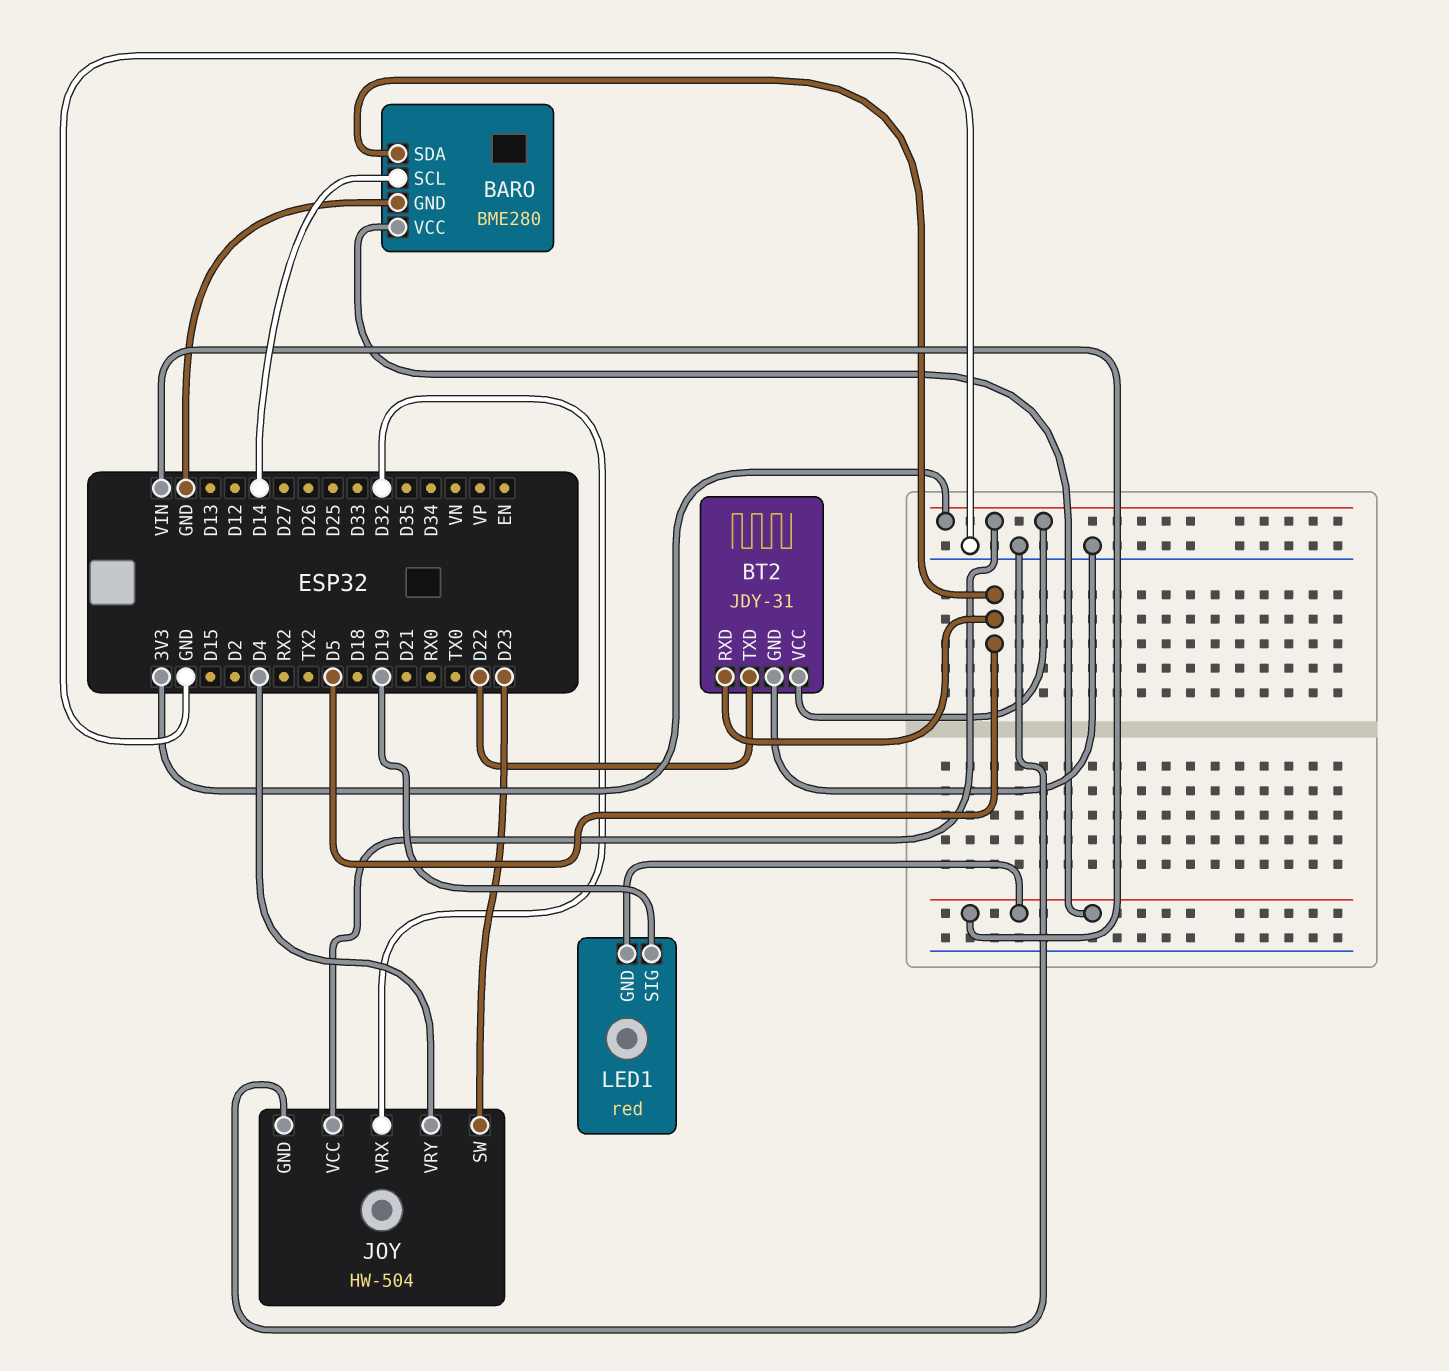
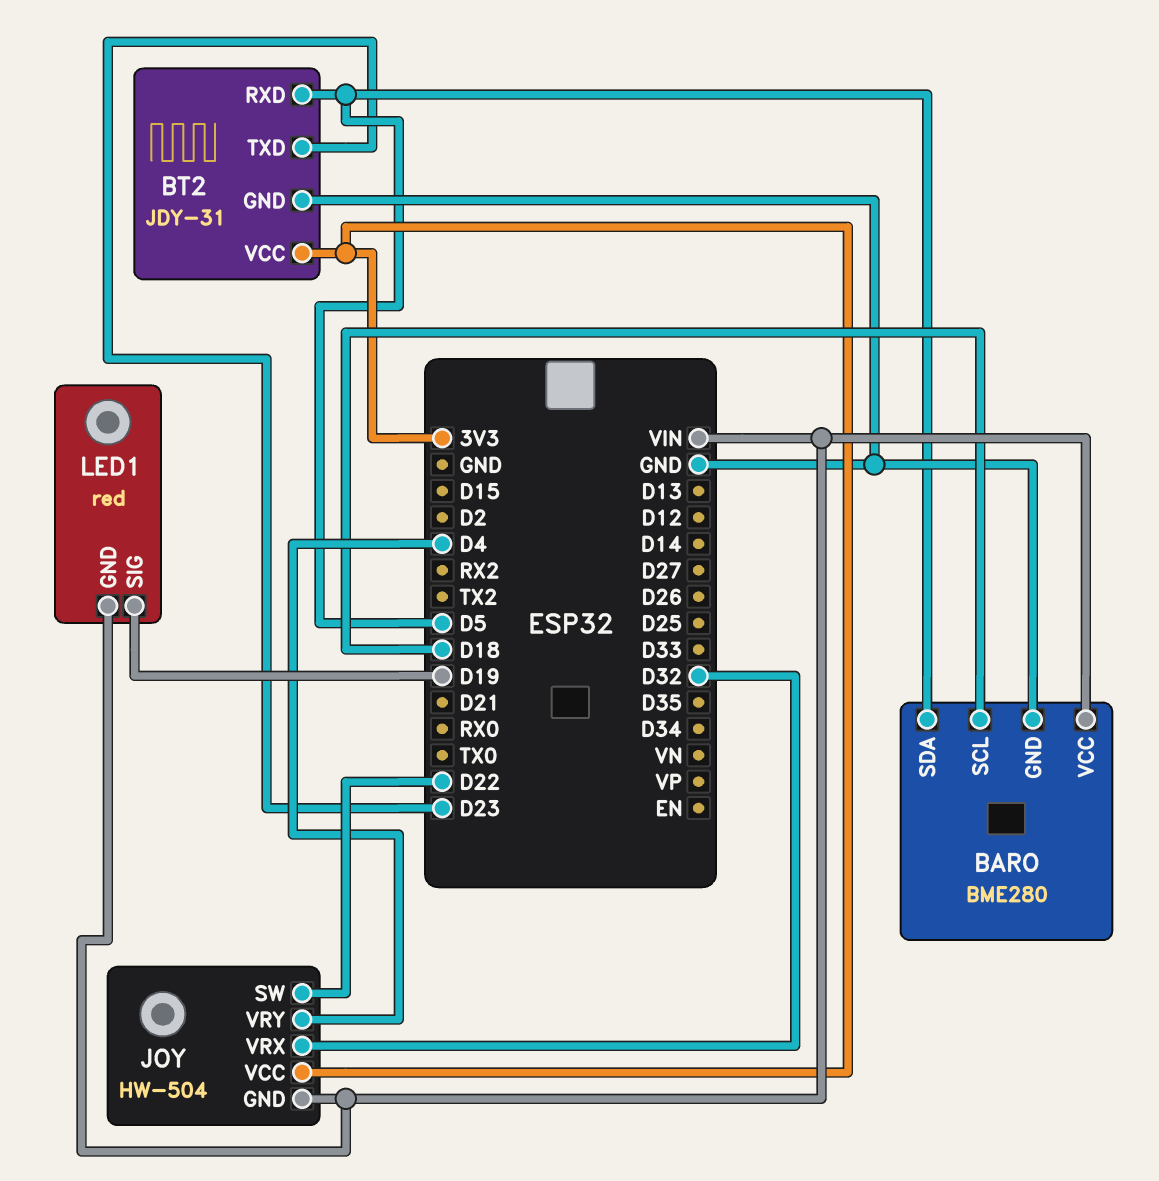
BARO pin SCL: D14 -> D18
BT2 pin TXD: D22 -> D23
JOY pin GND: GND -> VIN
JOY pin SW: D23 -> D22

